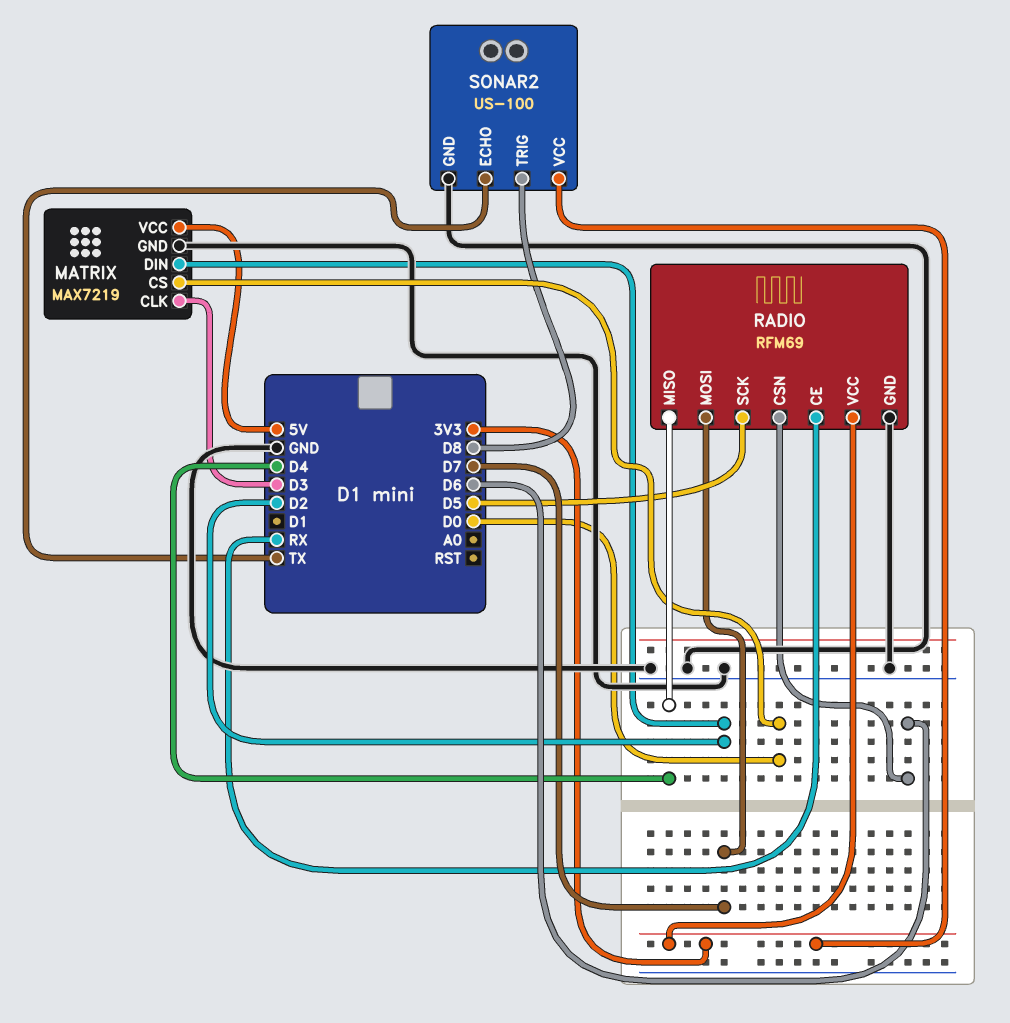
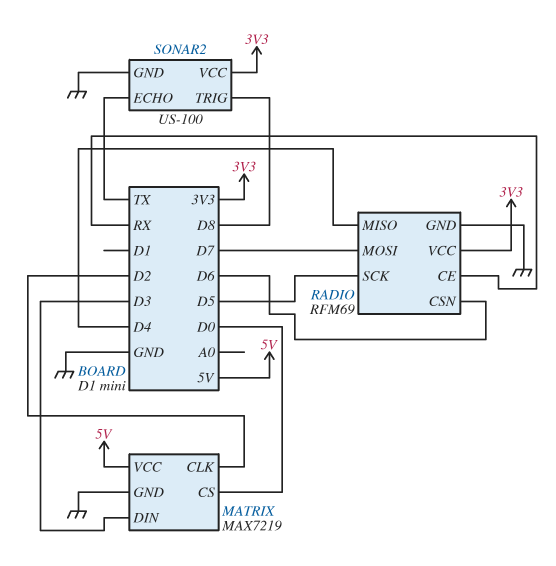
MATRIX pin CLK: D3 -> D2
MATRIX pin DIN: D2 -> D3

